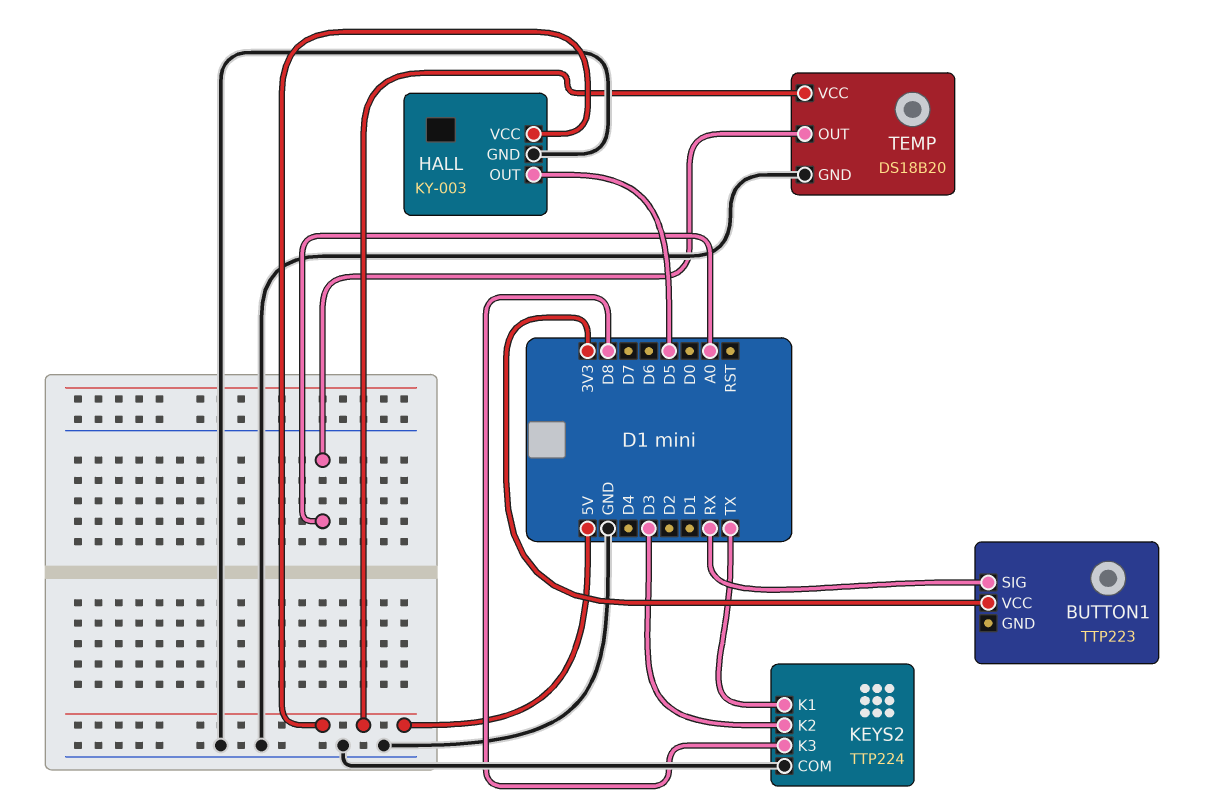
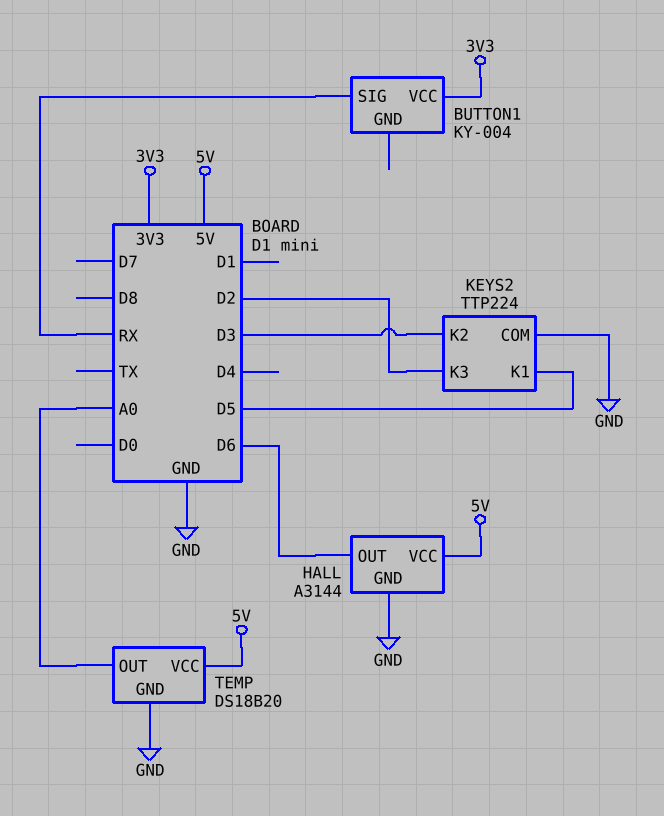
BUTTON1: TTP223 -> KY-004
HALL: KY-003 -> A3144
HALL pin OUT: D5 -> D6
KEYS2 pin K1: TX -> D5
KEYS2 pin K3: D8 -> D2

